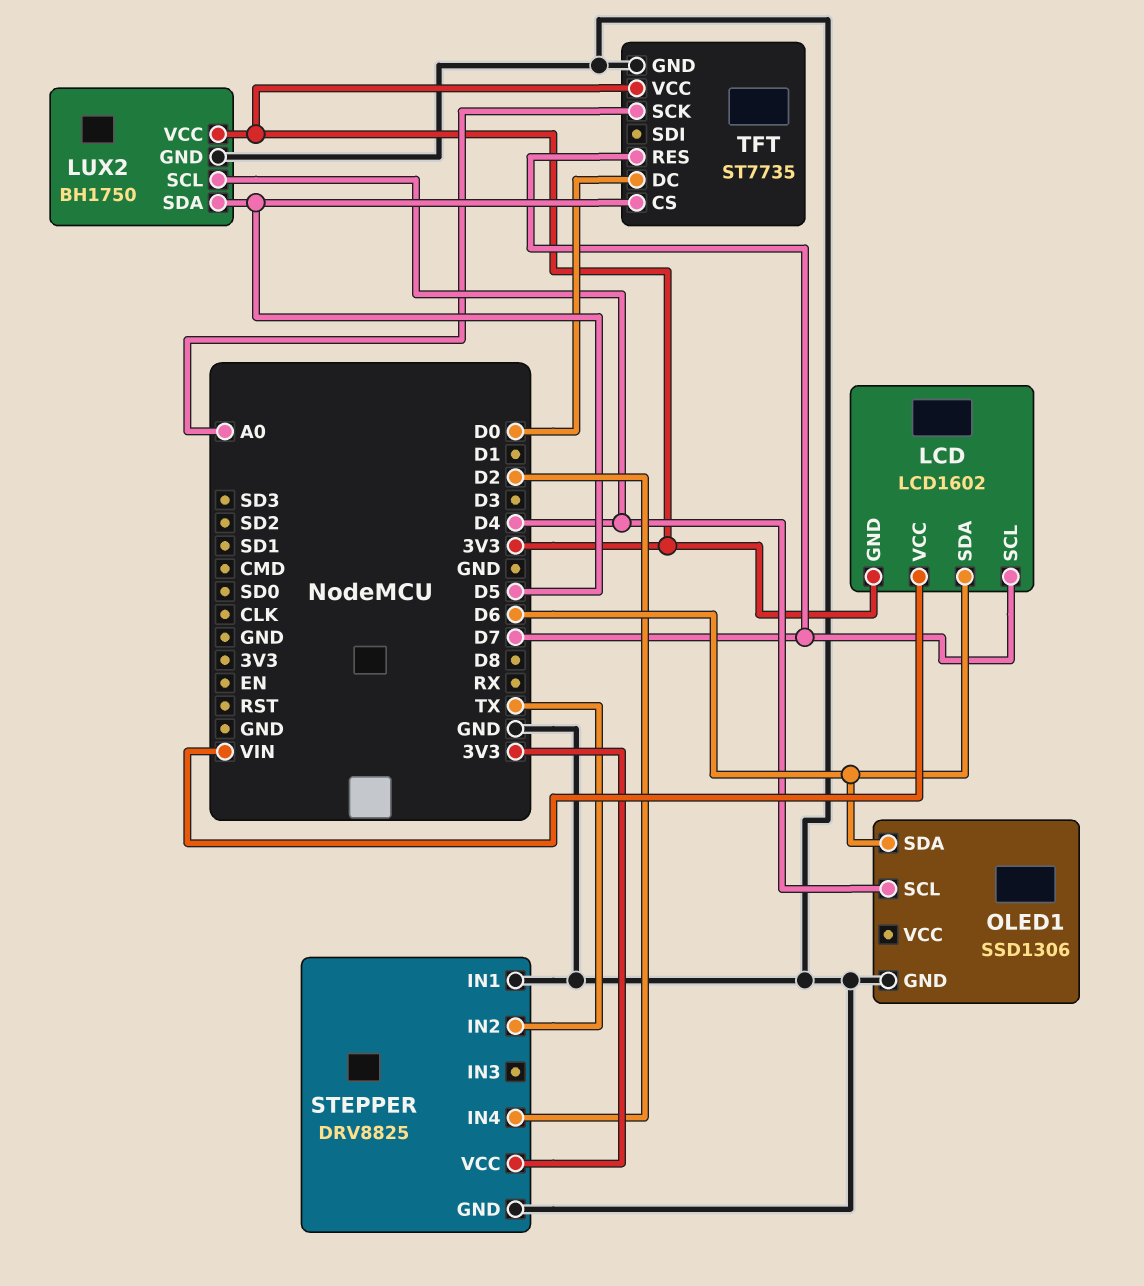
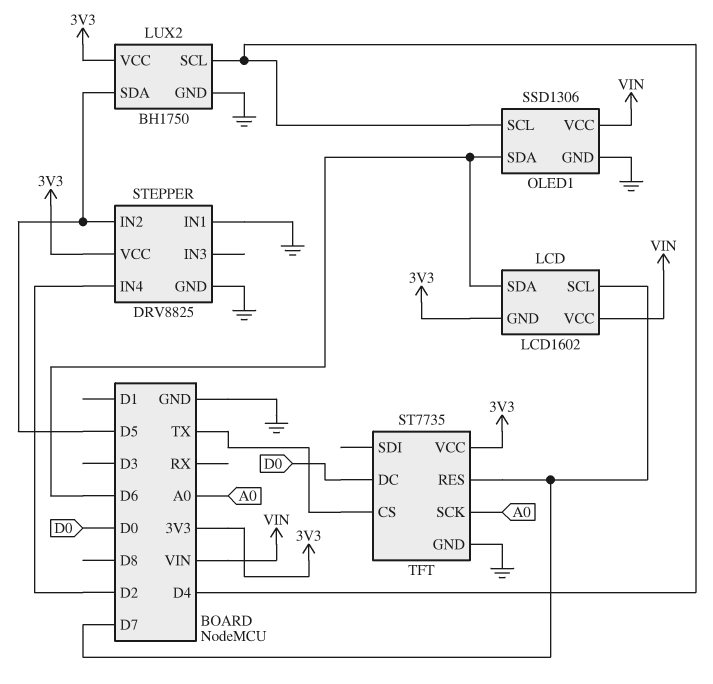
OLED1 pin VCC: none -> VIN
STEPPER pin IN2: TX -> D5
TFT pin CS: D5 -> TX

